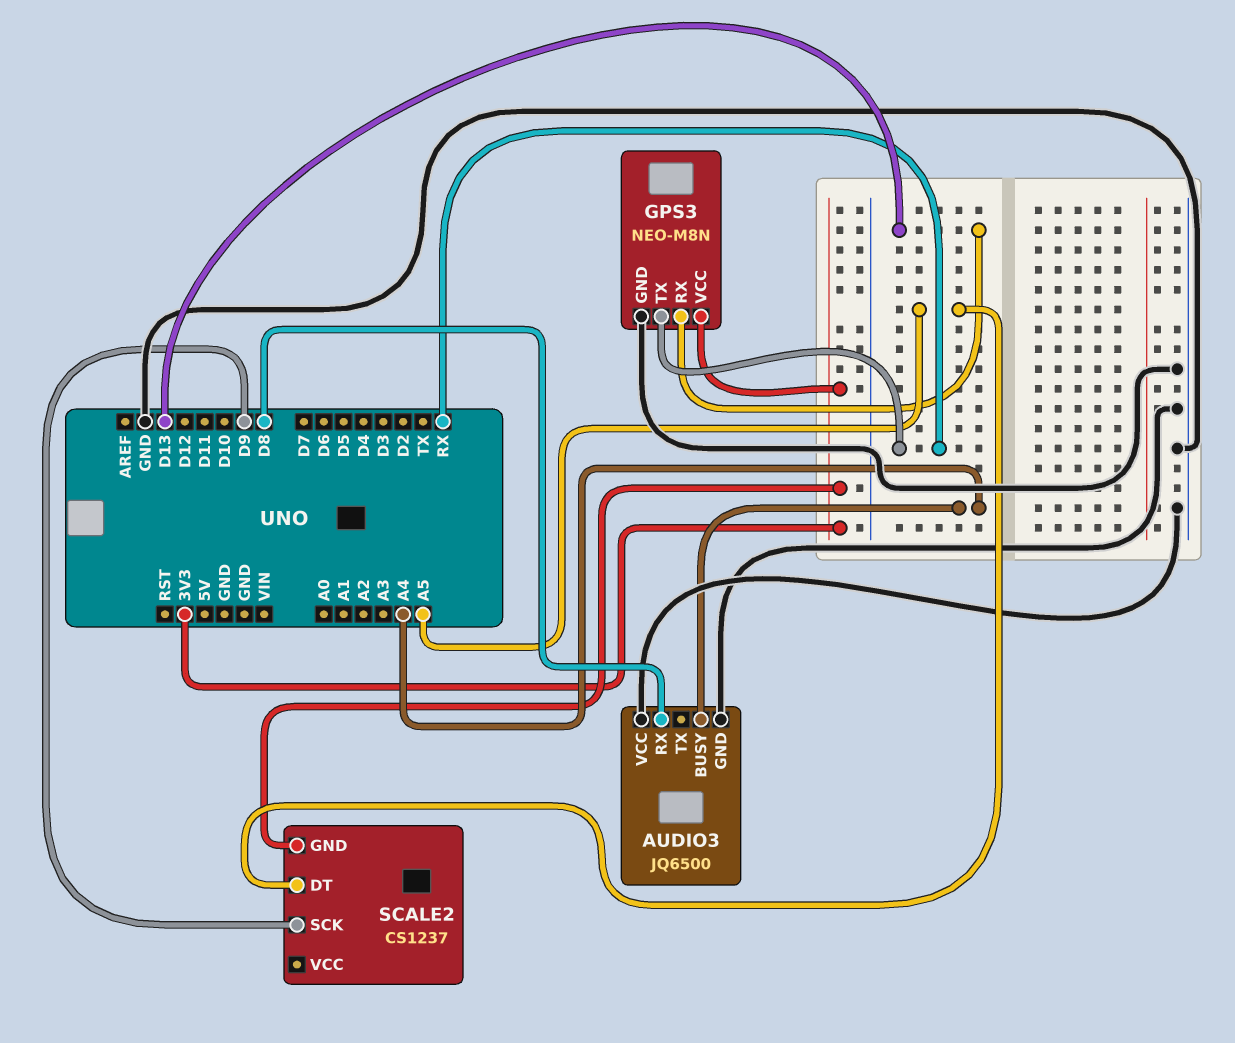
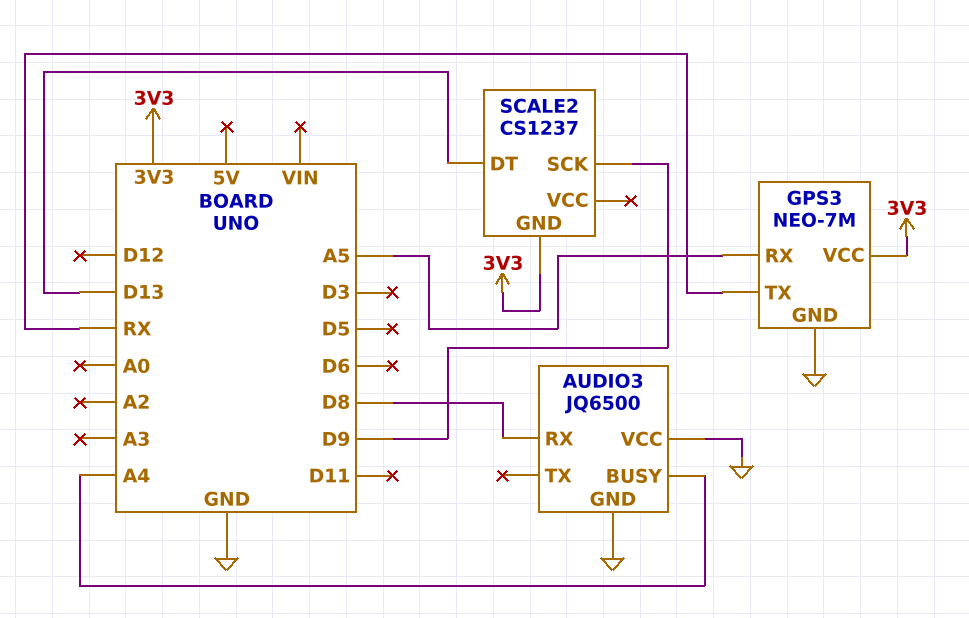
GPS3: NEO-M8N -> NEO-7M
GPS3 pin RX: D13 -> A5
SCALE2 pin DT: A5 -> D13

